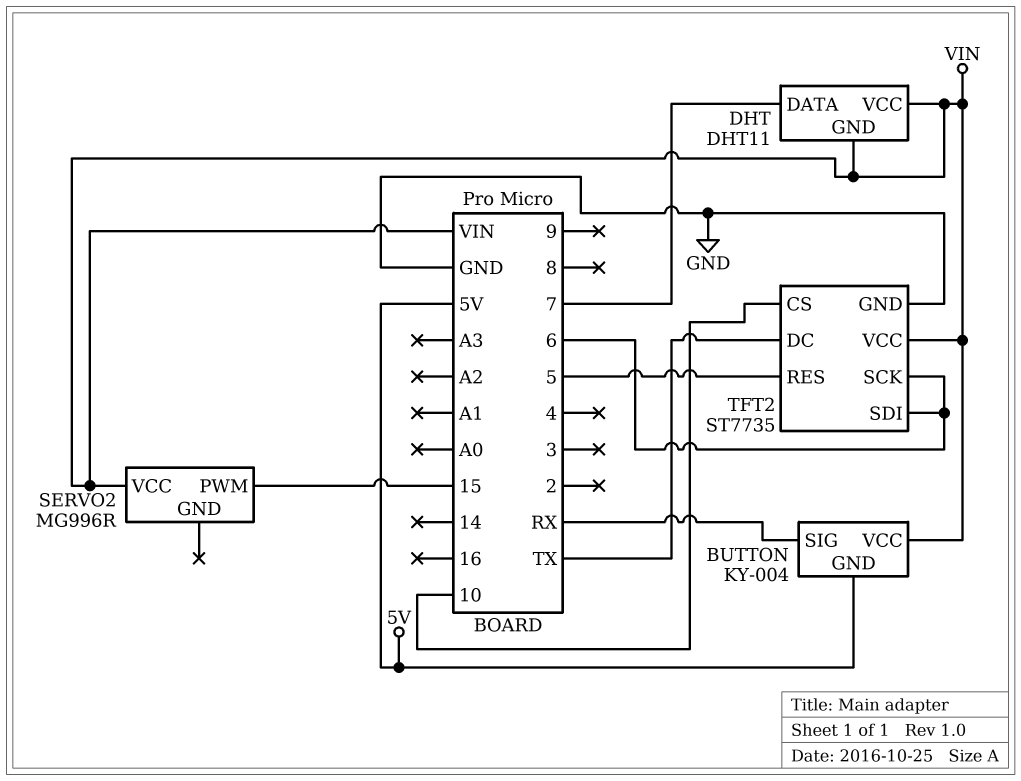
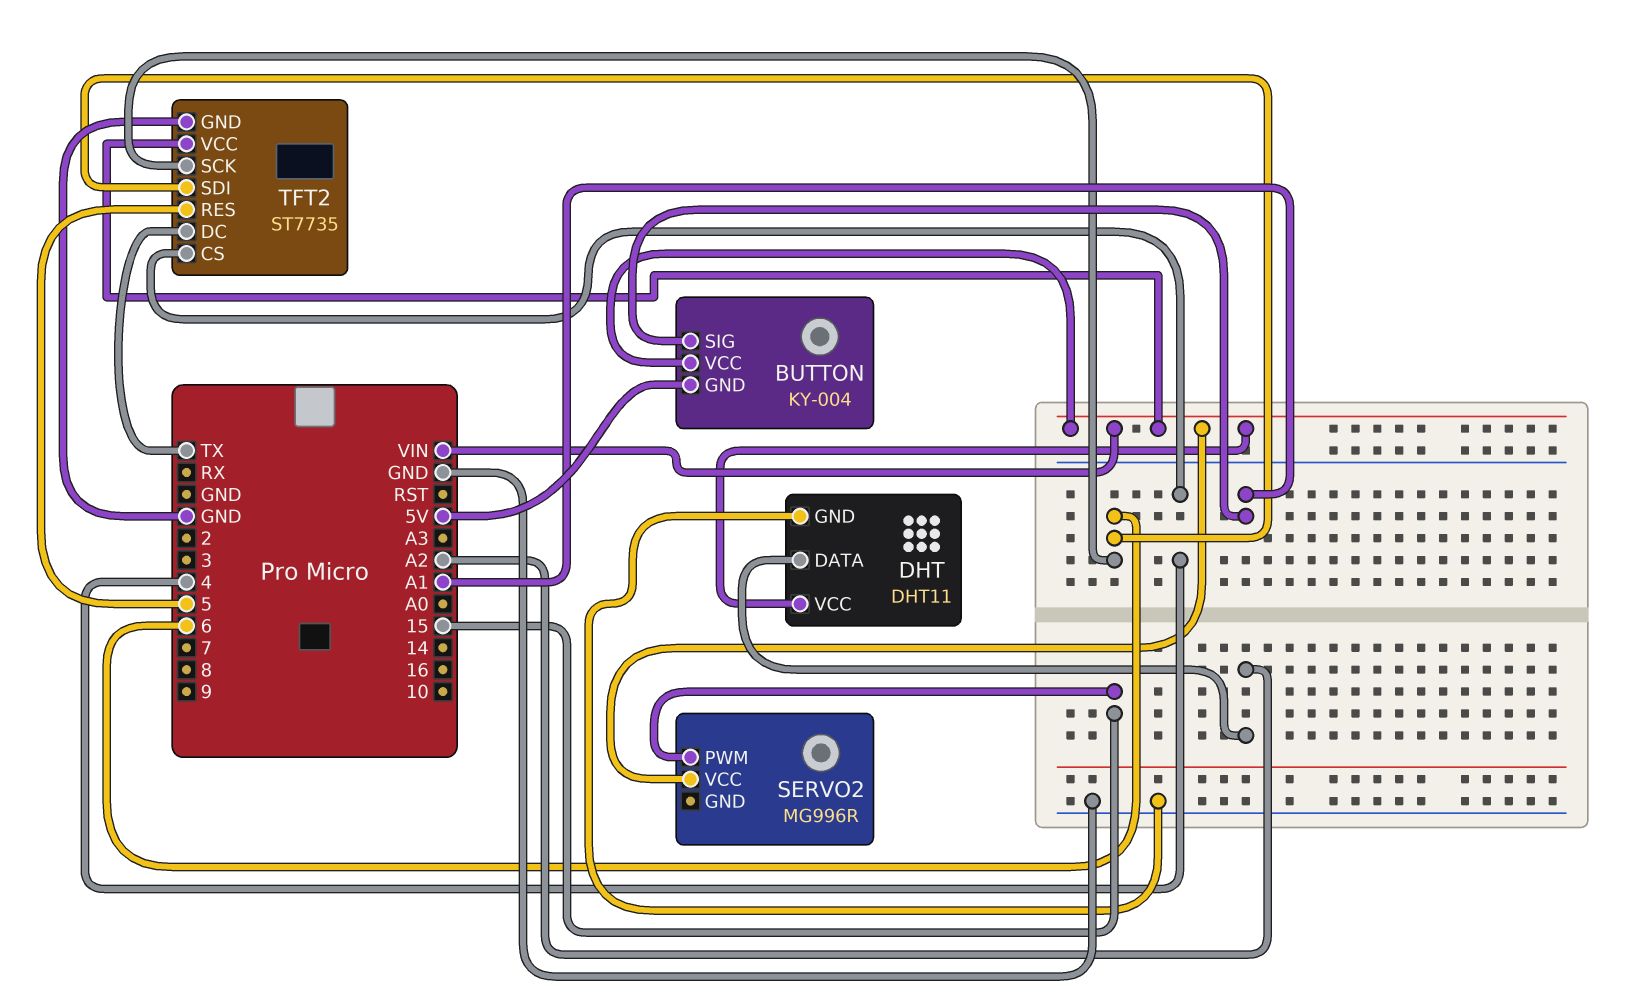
BUTTON pin SIG: RX -> A1
DHT pin DATA: 7 -> A2
DHT pin GND: VIN -> GND
TFT2 pin CS: 10 -> 4

